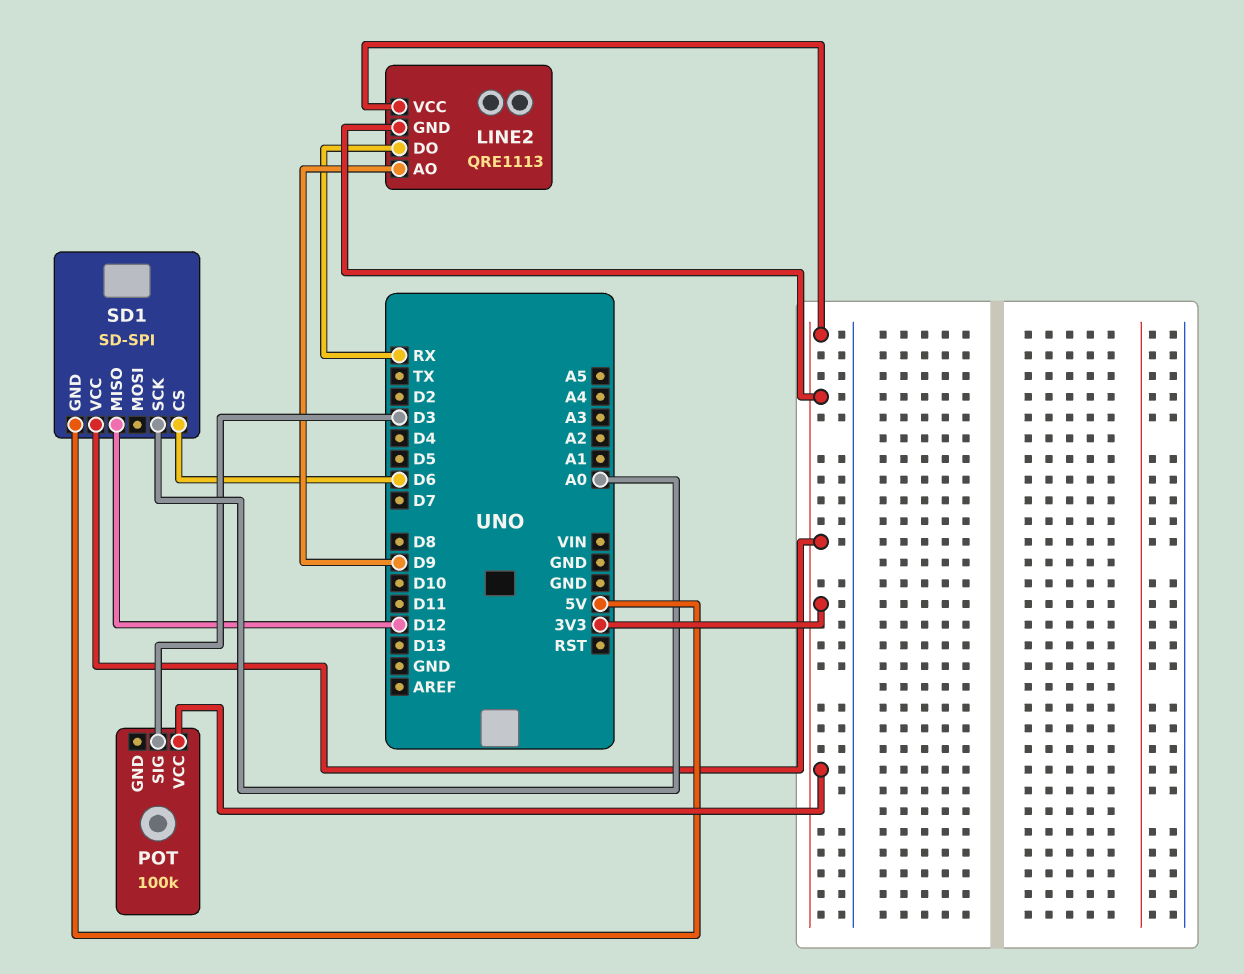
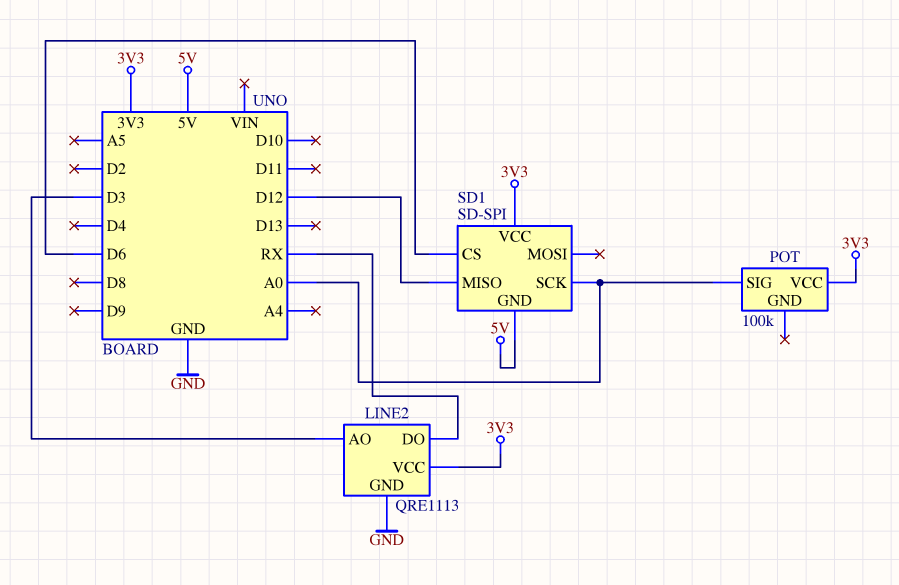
LINE2 pin AO: D9 -> D3
LINE2 pin GND: 3V3 -> GND
POT pin SIG: D3 -> A0

